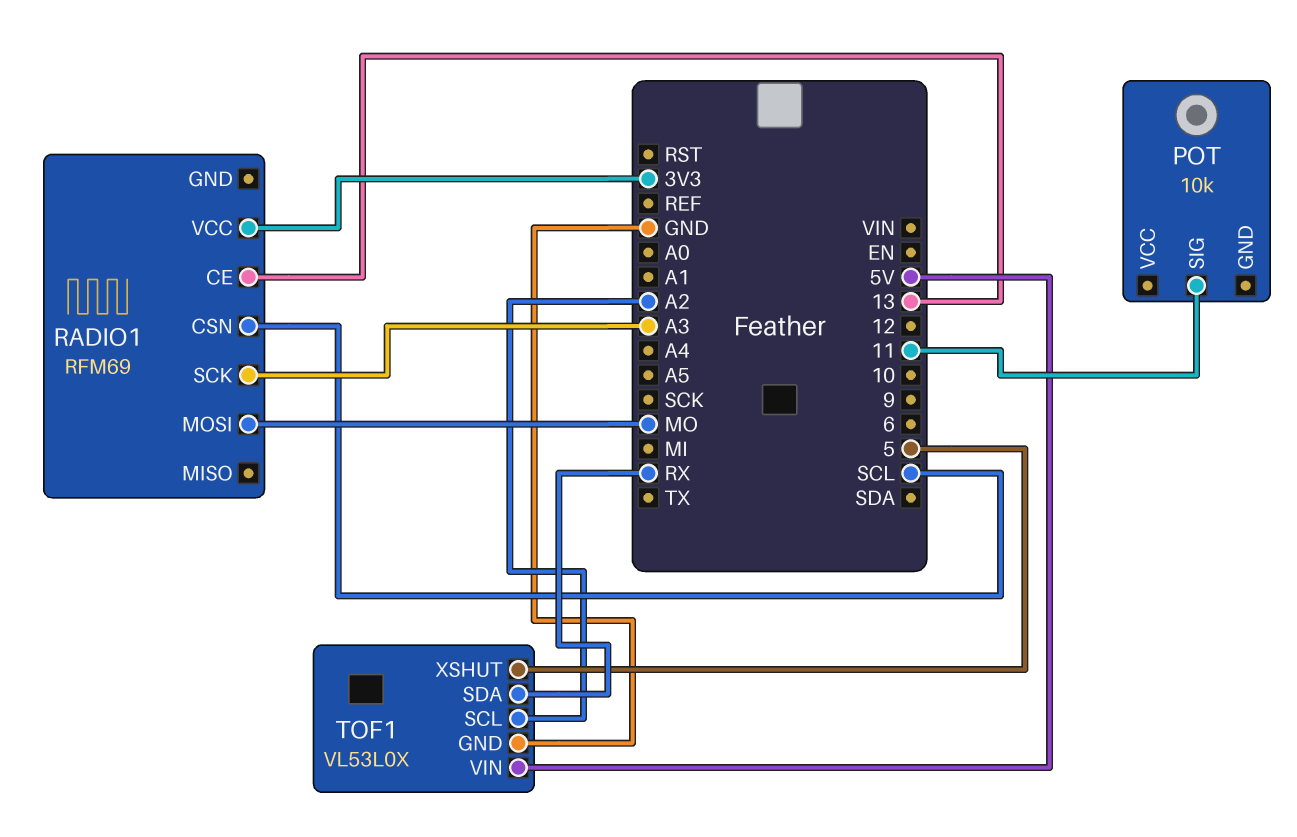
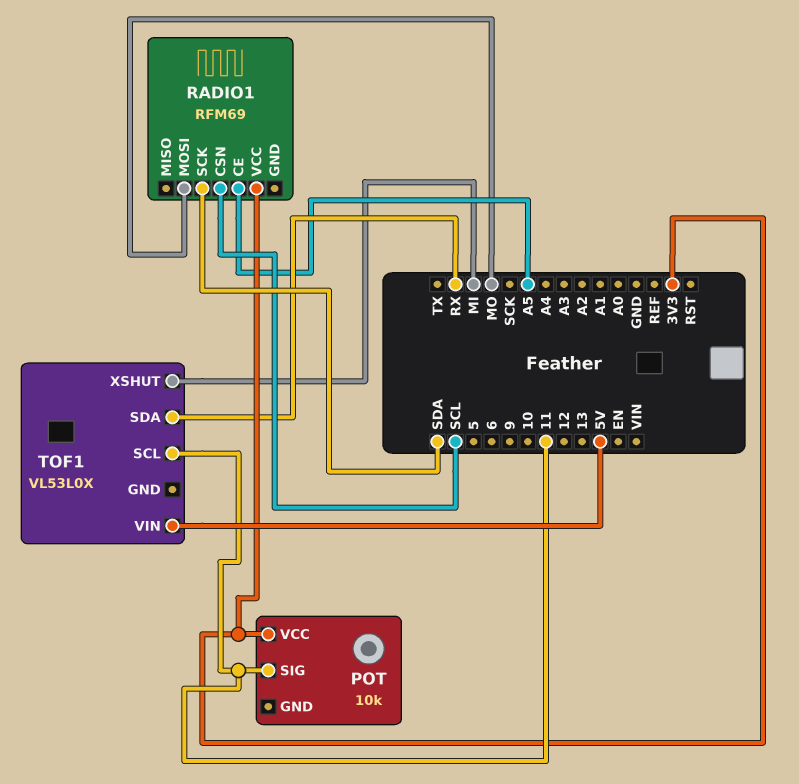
POT pin VCC: none -> 3V3
RADIO1 pin CE: 13 -> A5
RADIO1 pin SCK: A3 -> SDA
TOF1 pin GND: GND -> none
TOF1 pin SCL: A2 -> 11
TOF1 pin XSHUT: 5 -> MI

